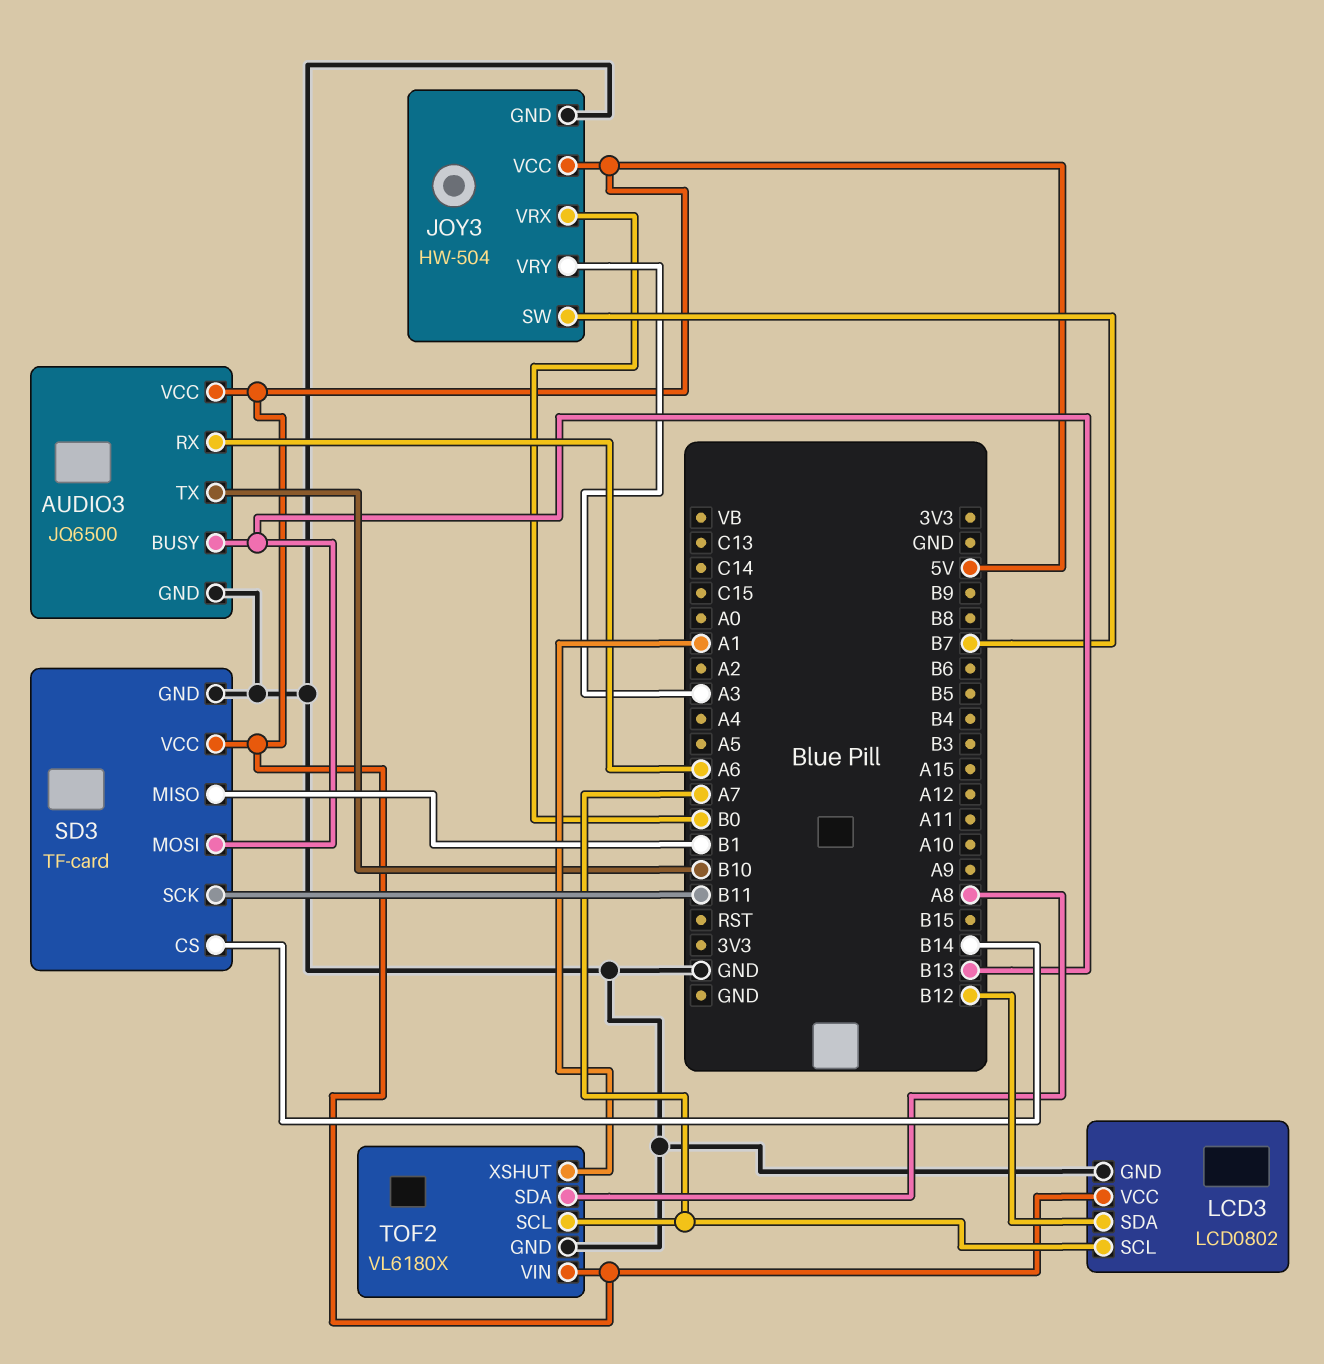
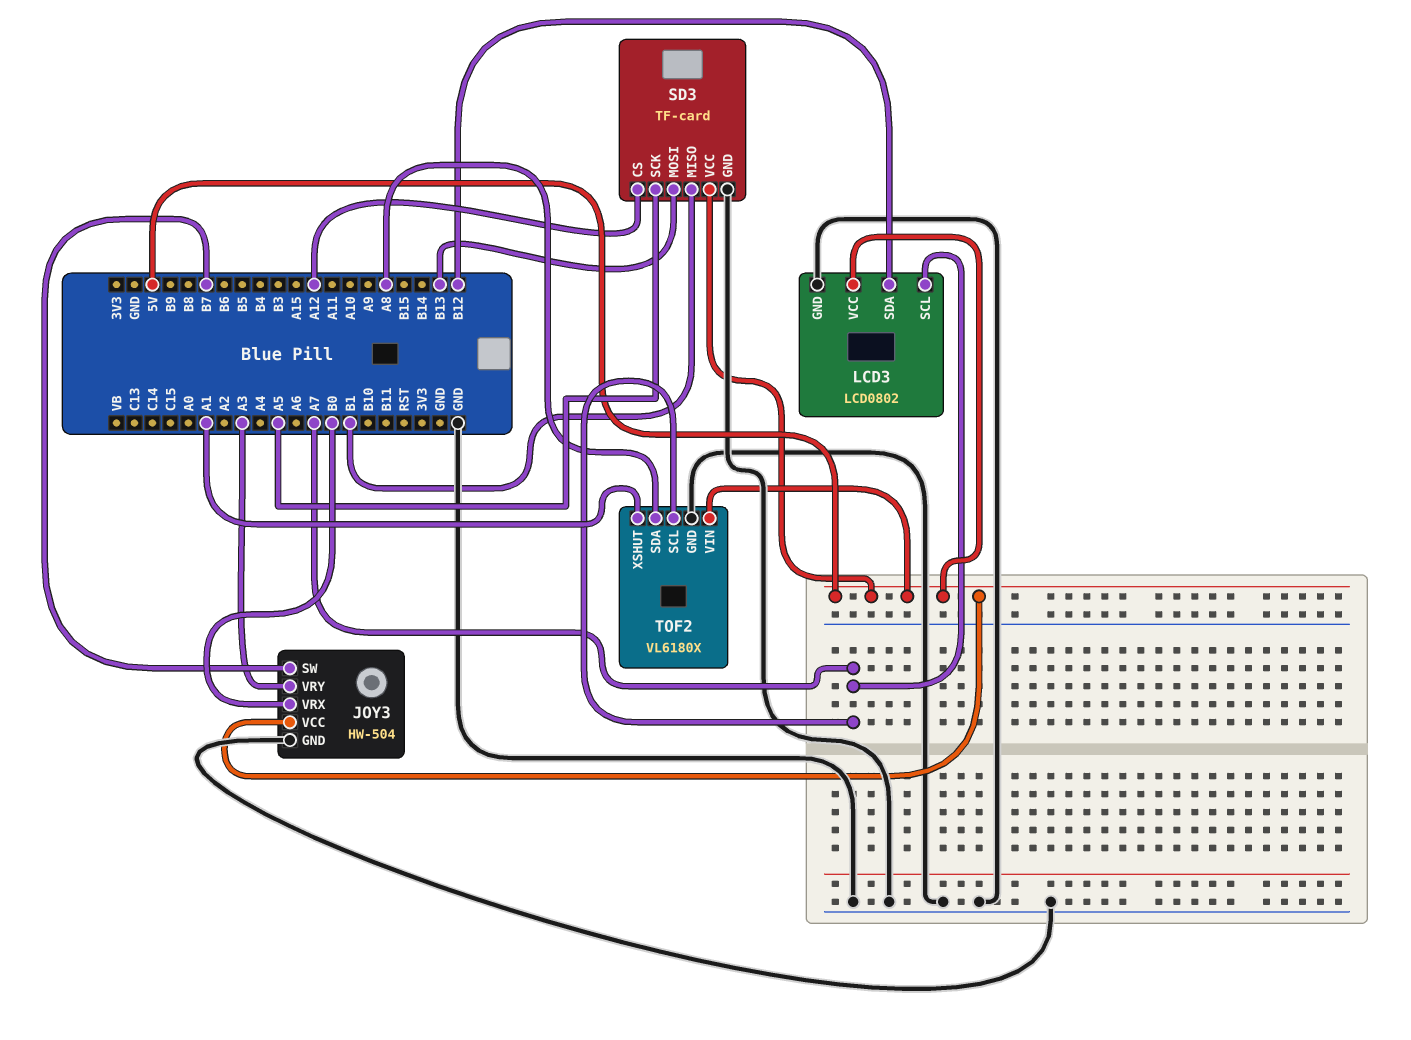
AUDIO3: JQ6500 -> none
AUDIO3 pin BUSY: B13 -> none
AUDIO3 pin GND: GND -> none
AUDIO3 pin RX: A6 -> none
AUDIO3 pin TX: B10 -> none
AUDIO3 pin VCC: 5V -> none
SD3 pin CS: B14 -> A12
SD3 pin SCK: B11 -> A5

